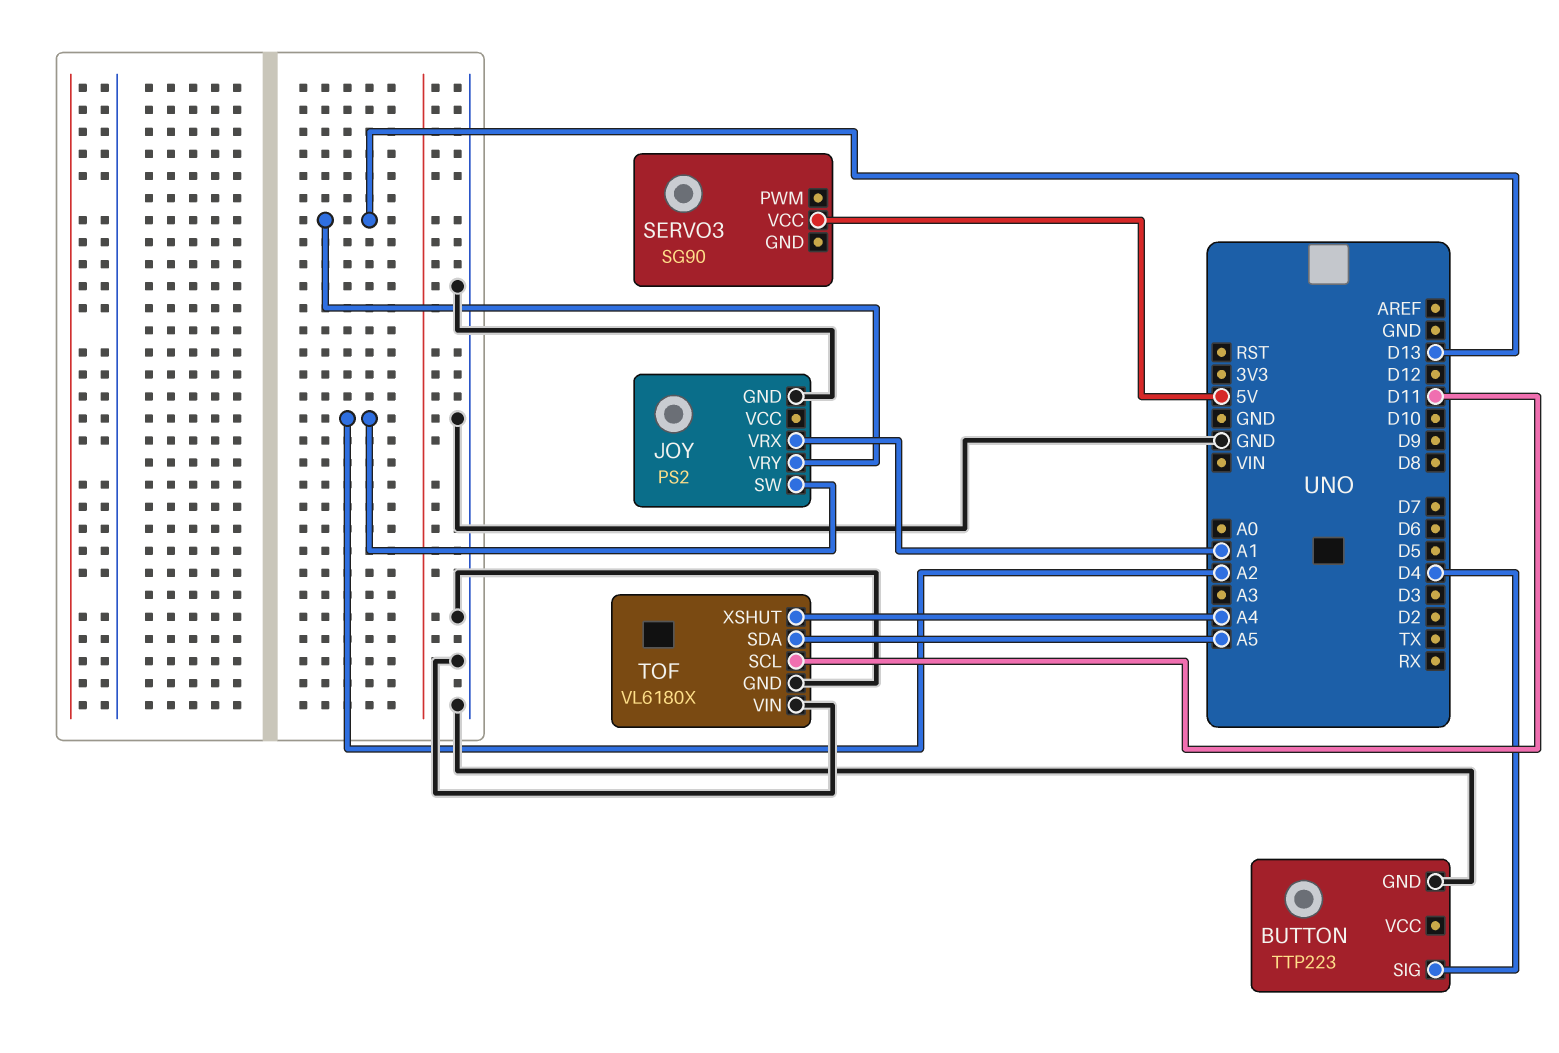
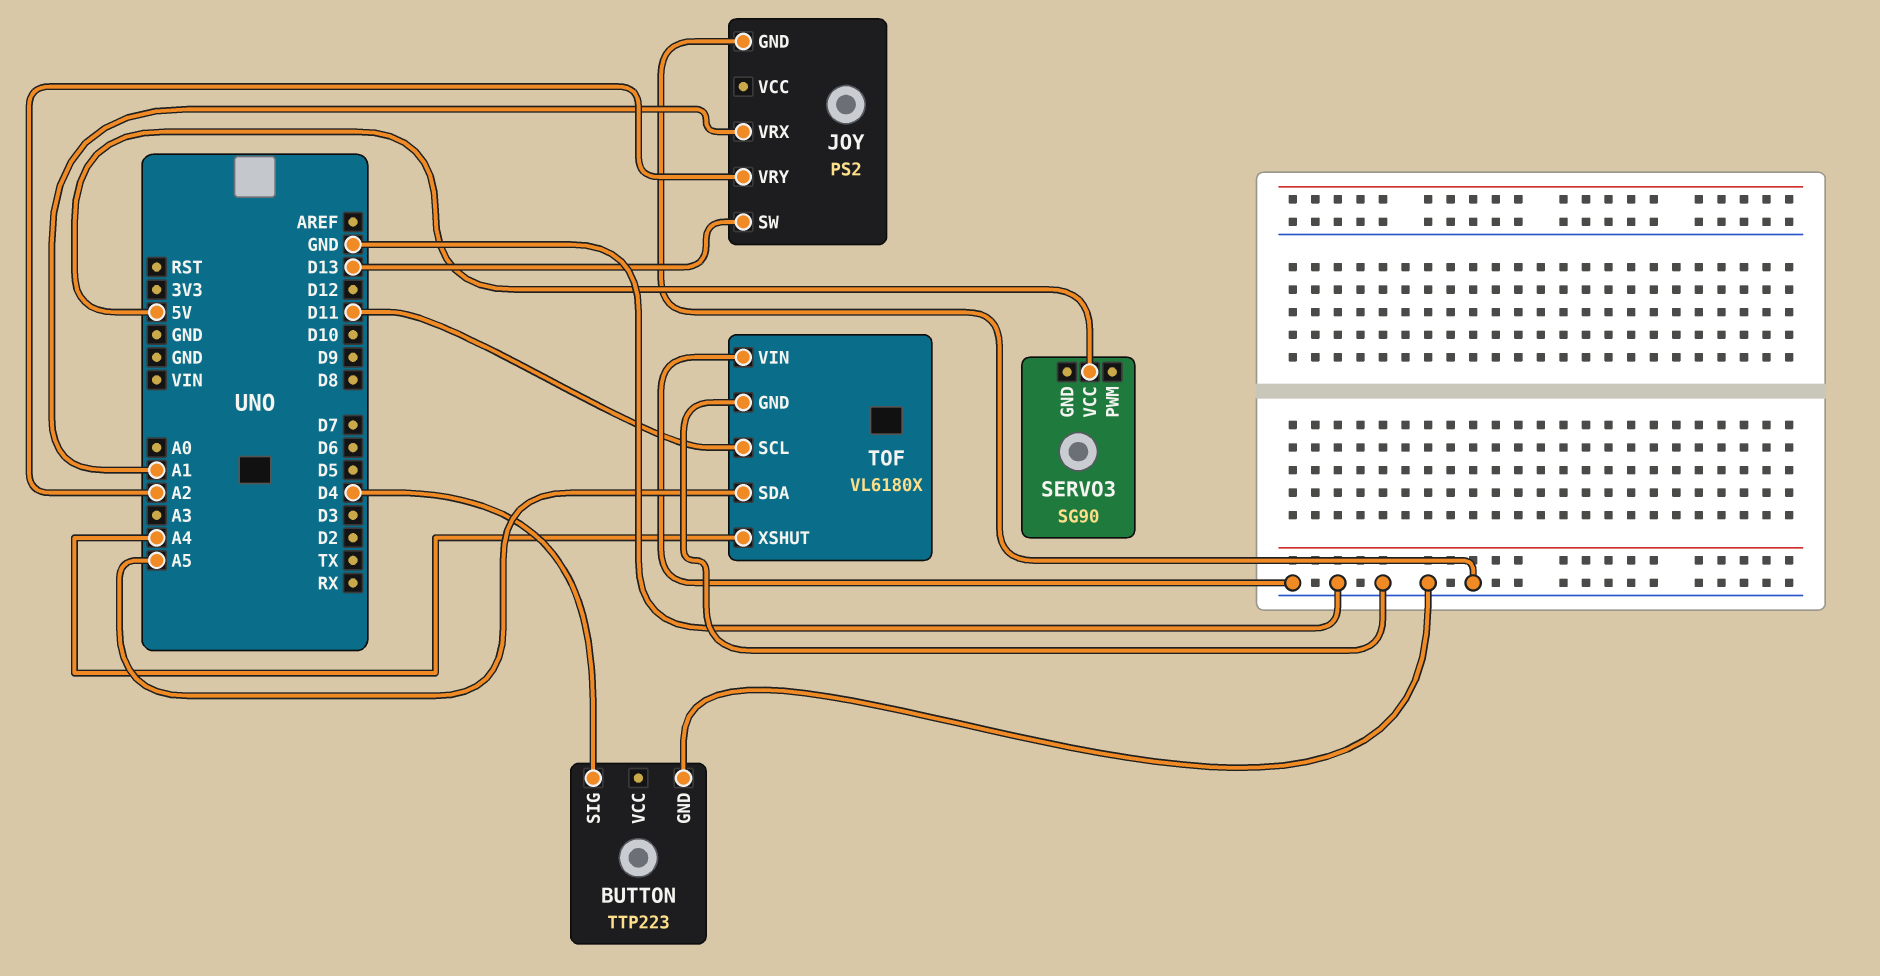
JOY pin SW: A2 -> D13
JOY pin VRY: D13 -> A2

